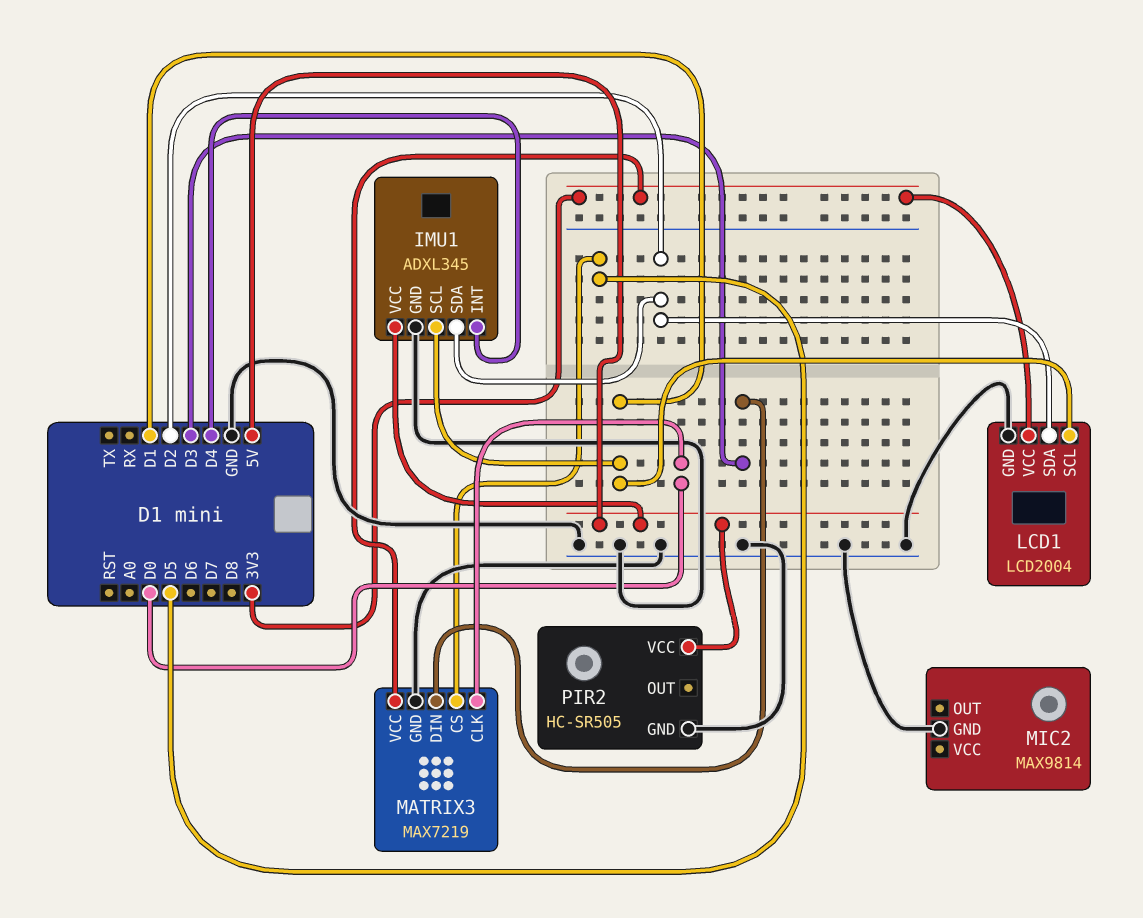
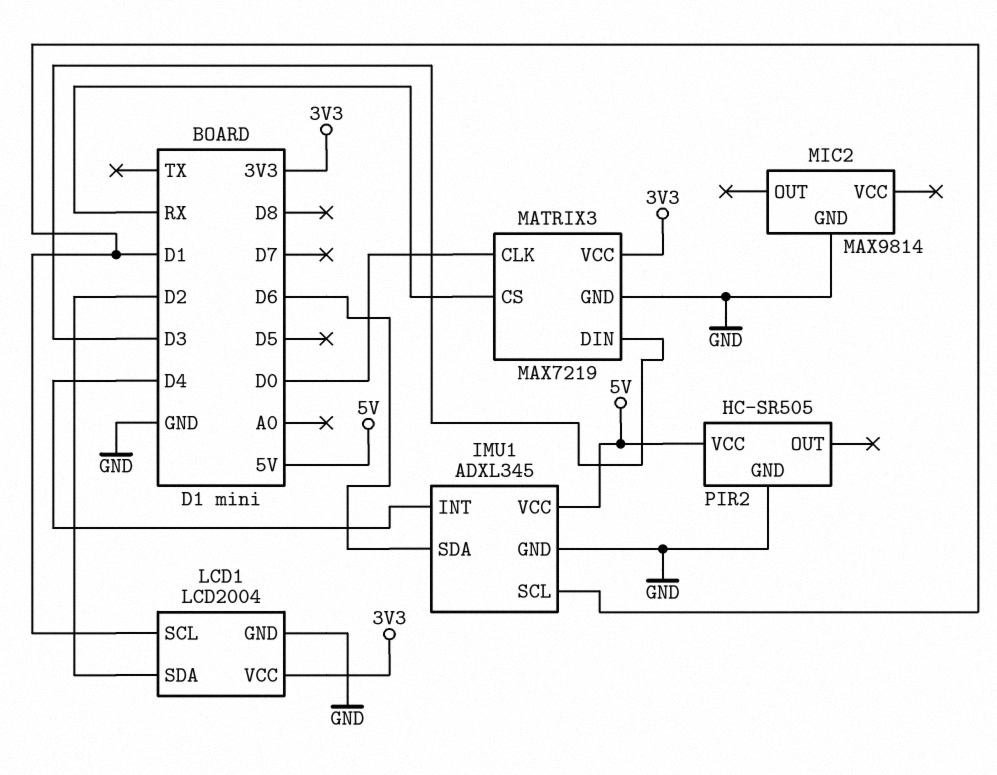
IMU1 pin SDA: D2 -> D6
MATRIX3 pin CS: D5 -> RX

